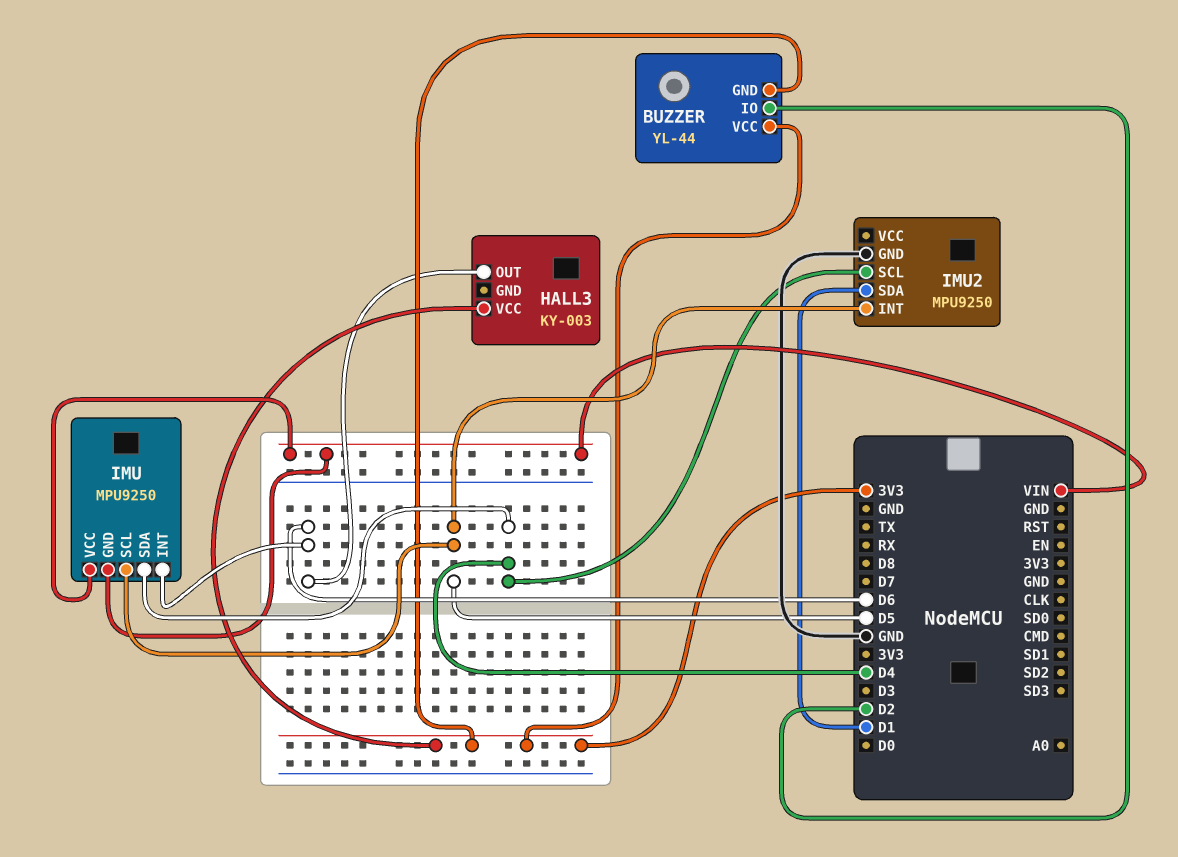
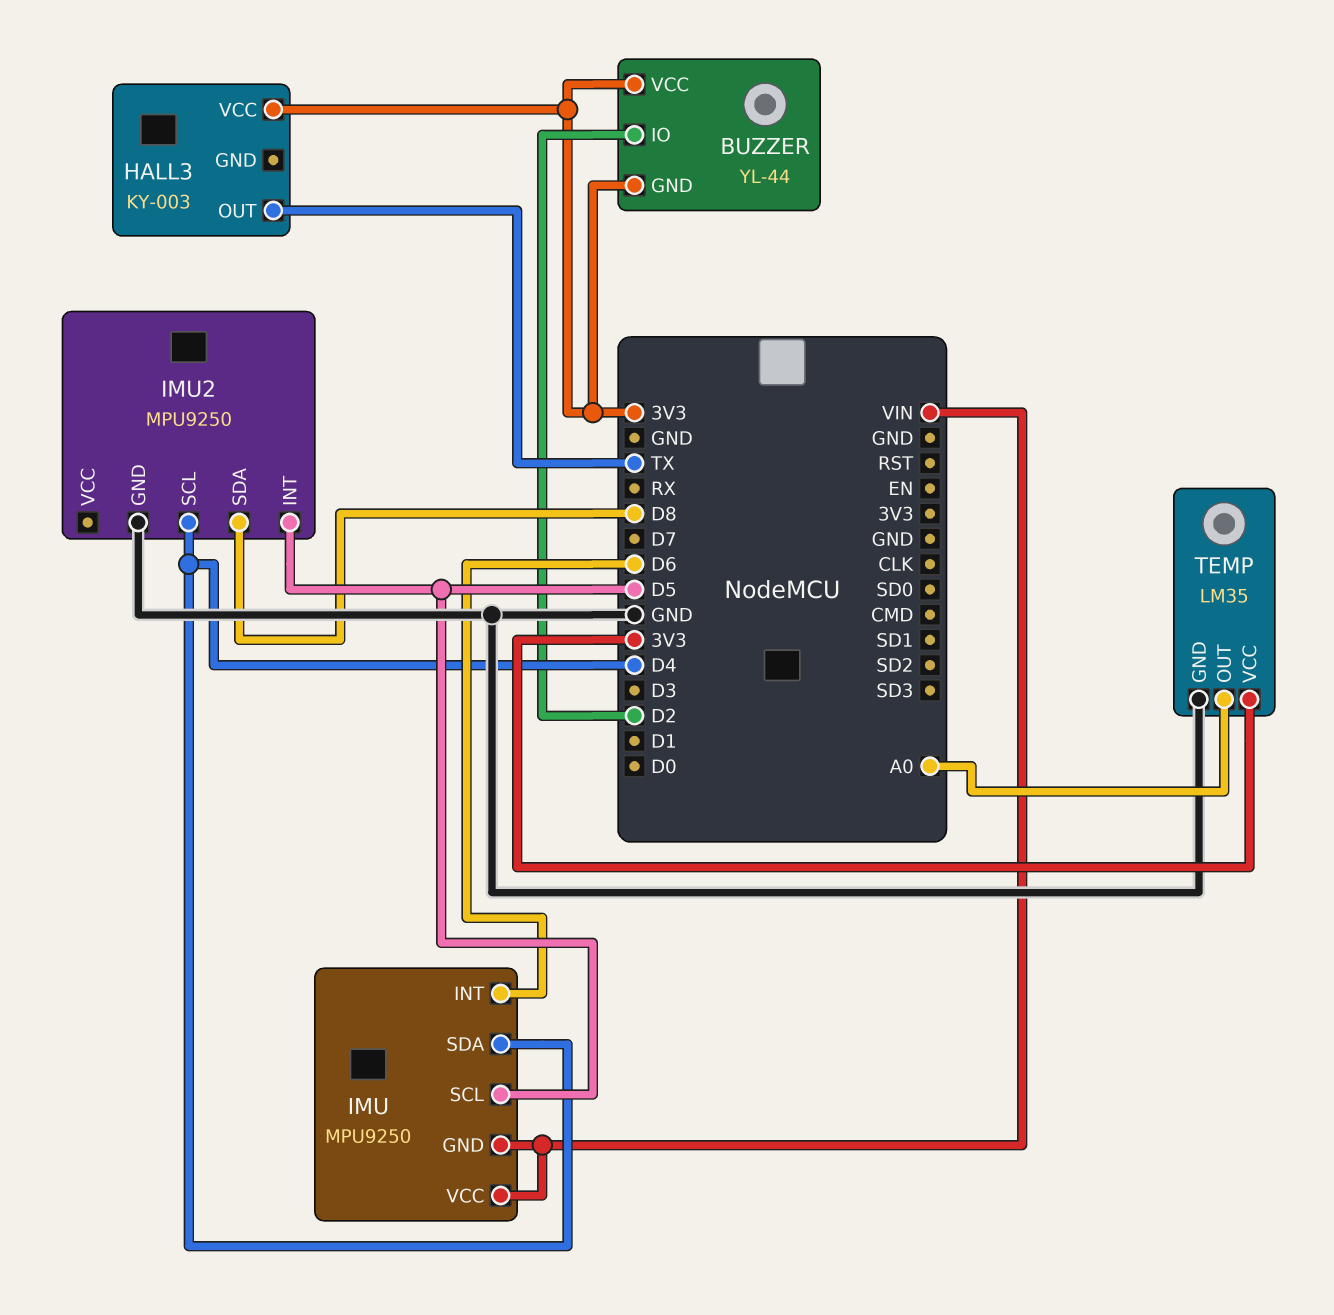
HALL3 pin OUT: D6 -> TX
IMU2 pin SDA: D1 -> D8
TEMP: none -> LM35
TEMP pin GND: none -> GND
TEMP pin OUT: none -> A0
TEMP pin VCC: none -> 3V3

